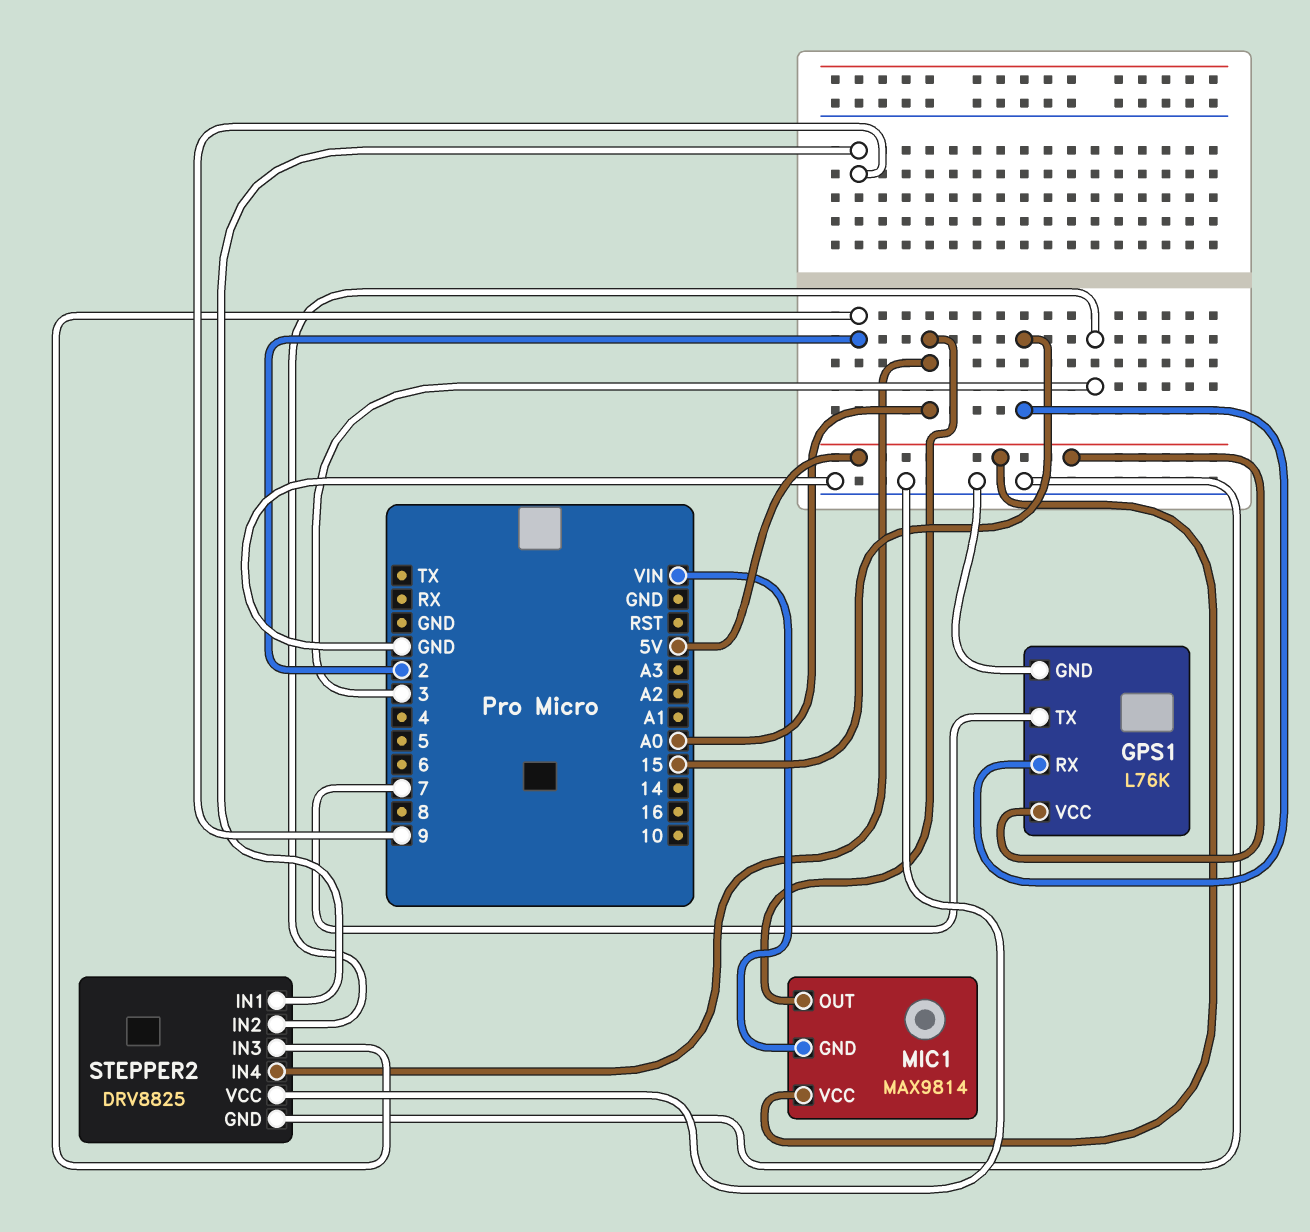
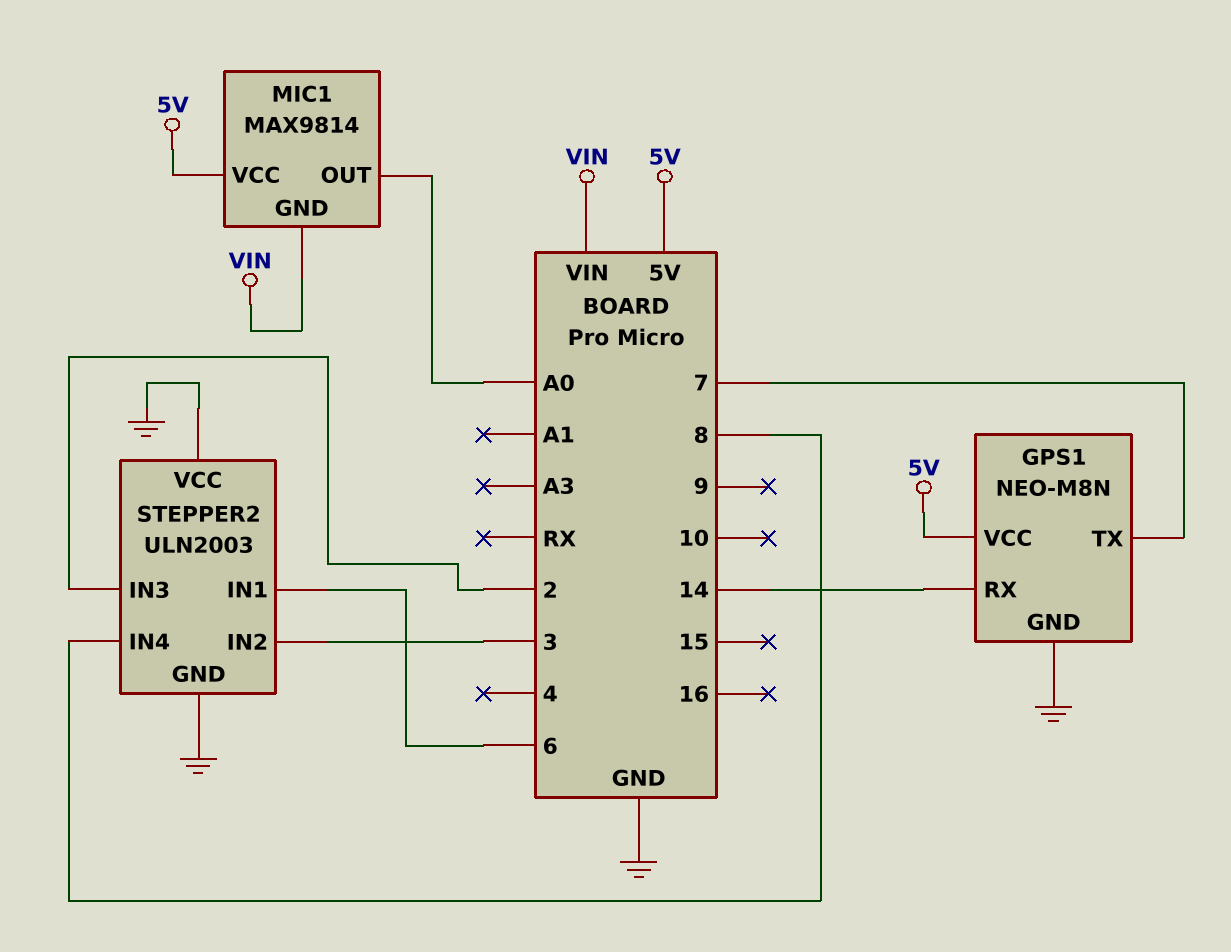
GPS1: L76K -> NEO-M8N
GPS1 pin RX: 15 -> 14
STEPPER2: DRV8825 -> ULN2003
STEPPER2 pin IN1: 9 -> 6
STEPPER2 pin IN4: A0 -> 8

